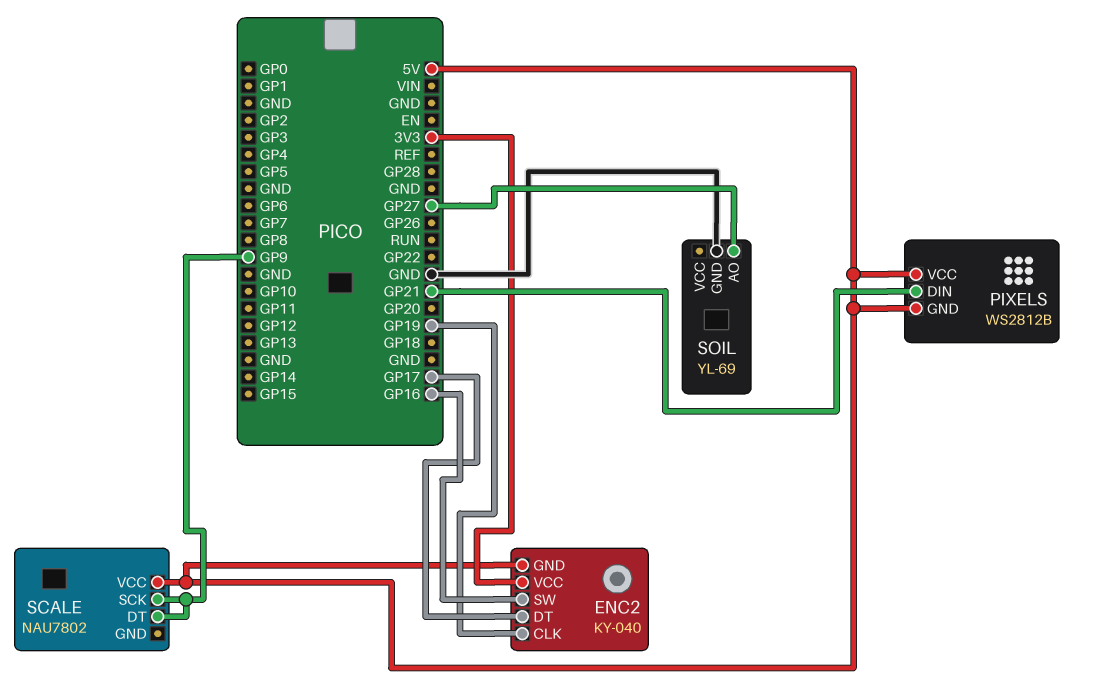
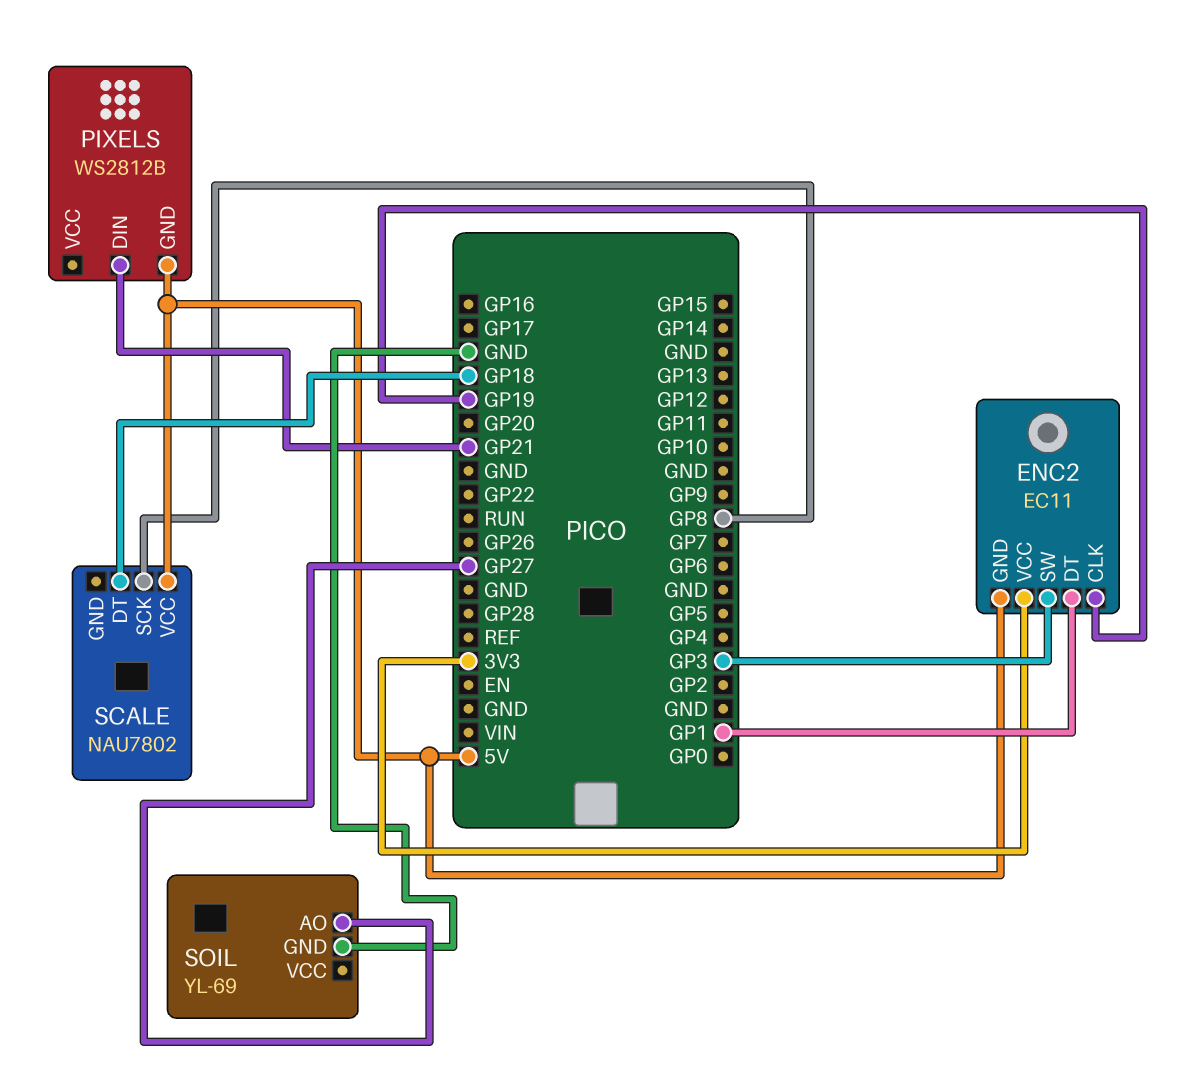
ENC2: KY-040 -> EC11
ENC2 pin DT: GP17 -> GP1
ENC2 pin SW: GP16 -> GP3
PIXELS pin VCC: 5V -> none
SCALE pin DT: GP9 -> GP18
SCALE pin SCK: GP9 -> GP8

